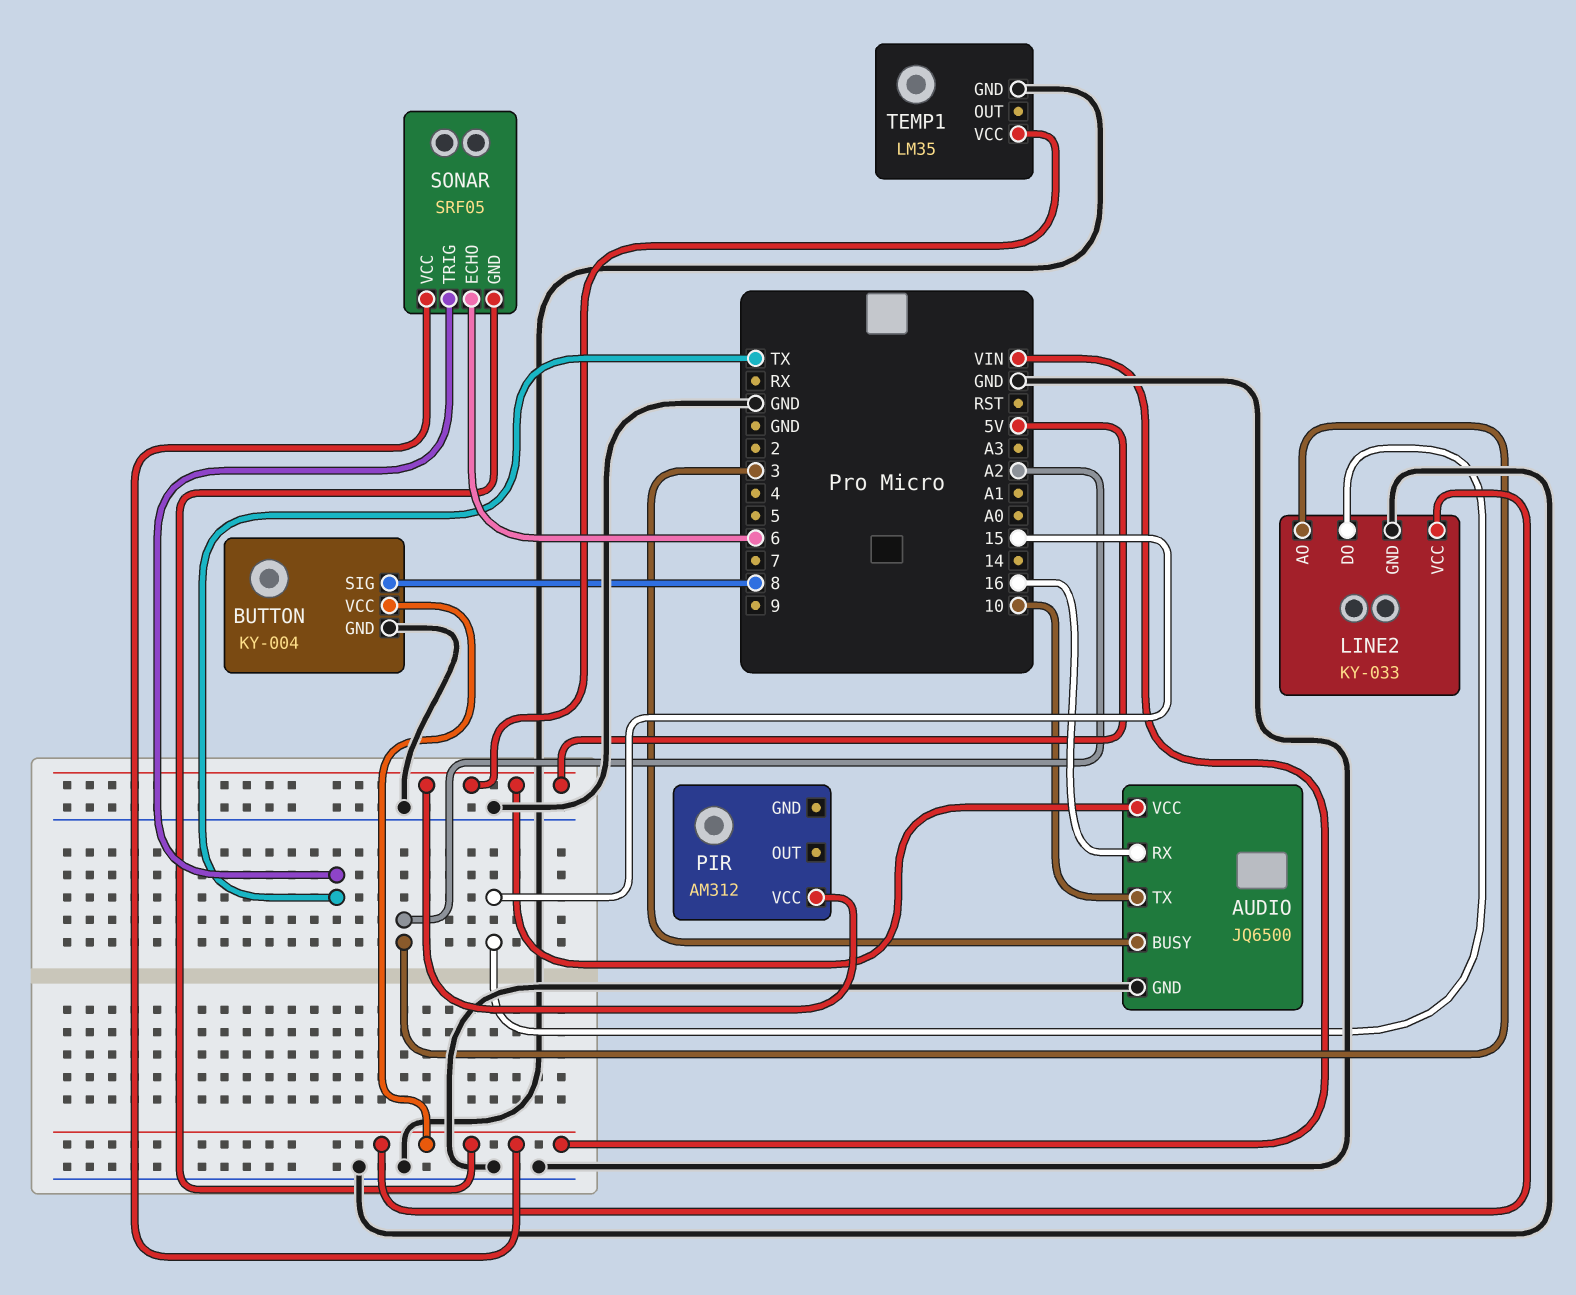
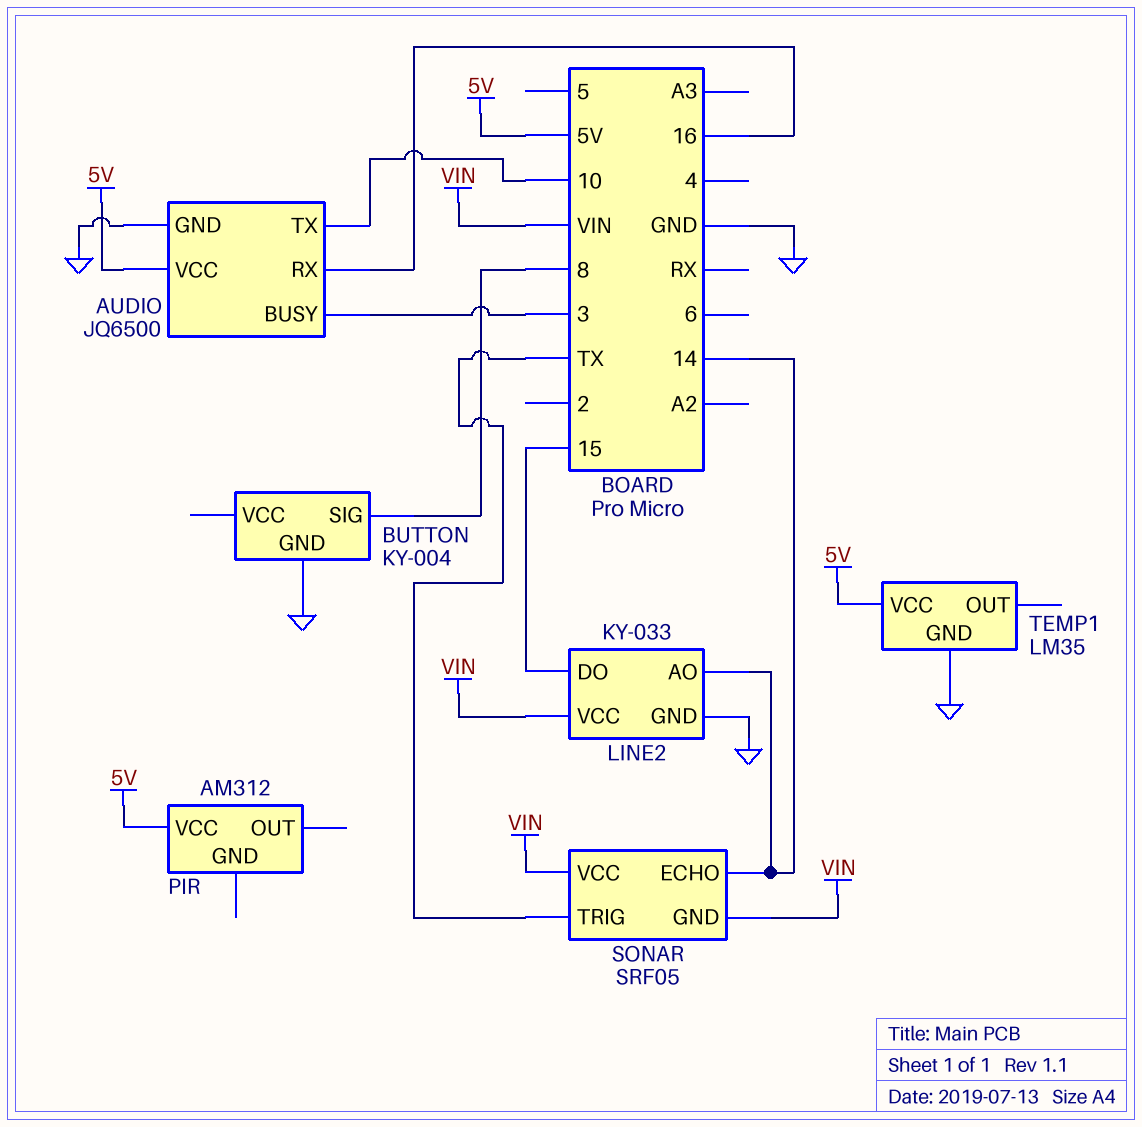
BUTTON pin VCC: VIN -> none
LINE2 pin AO: A2 -> 14
SONAR pin ECHO: 6 -> 14

